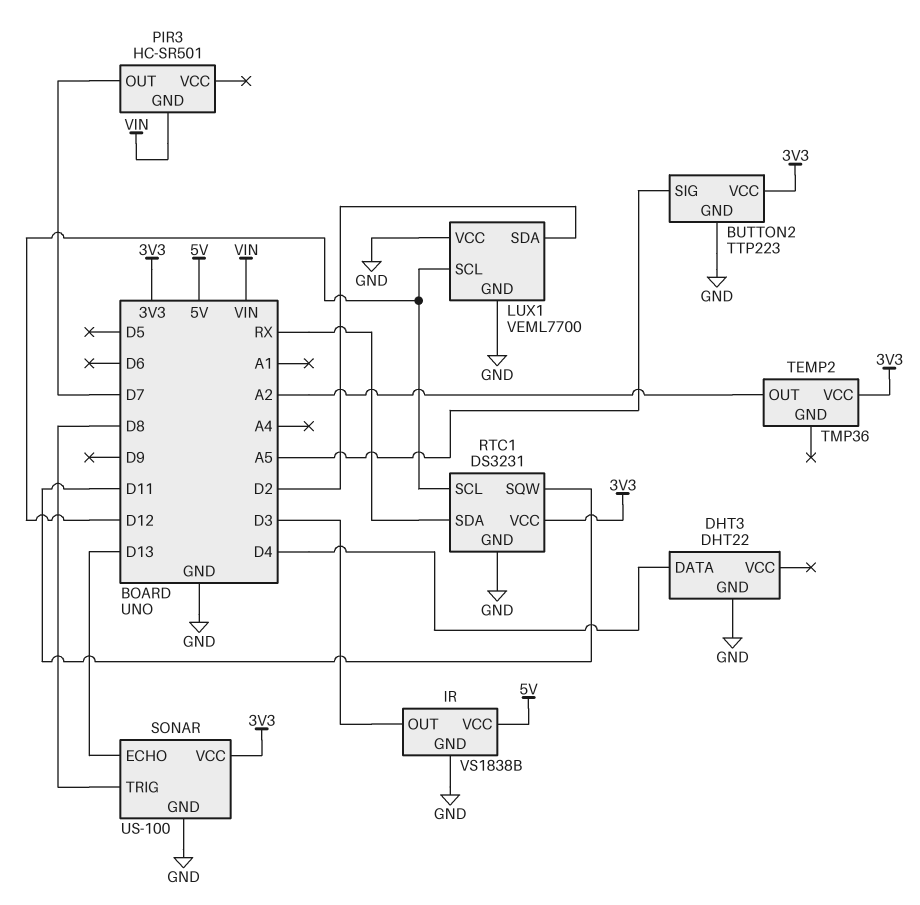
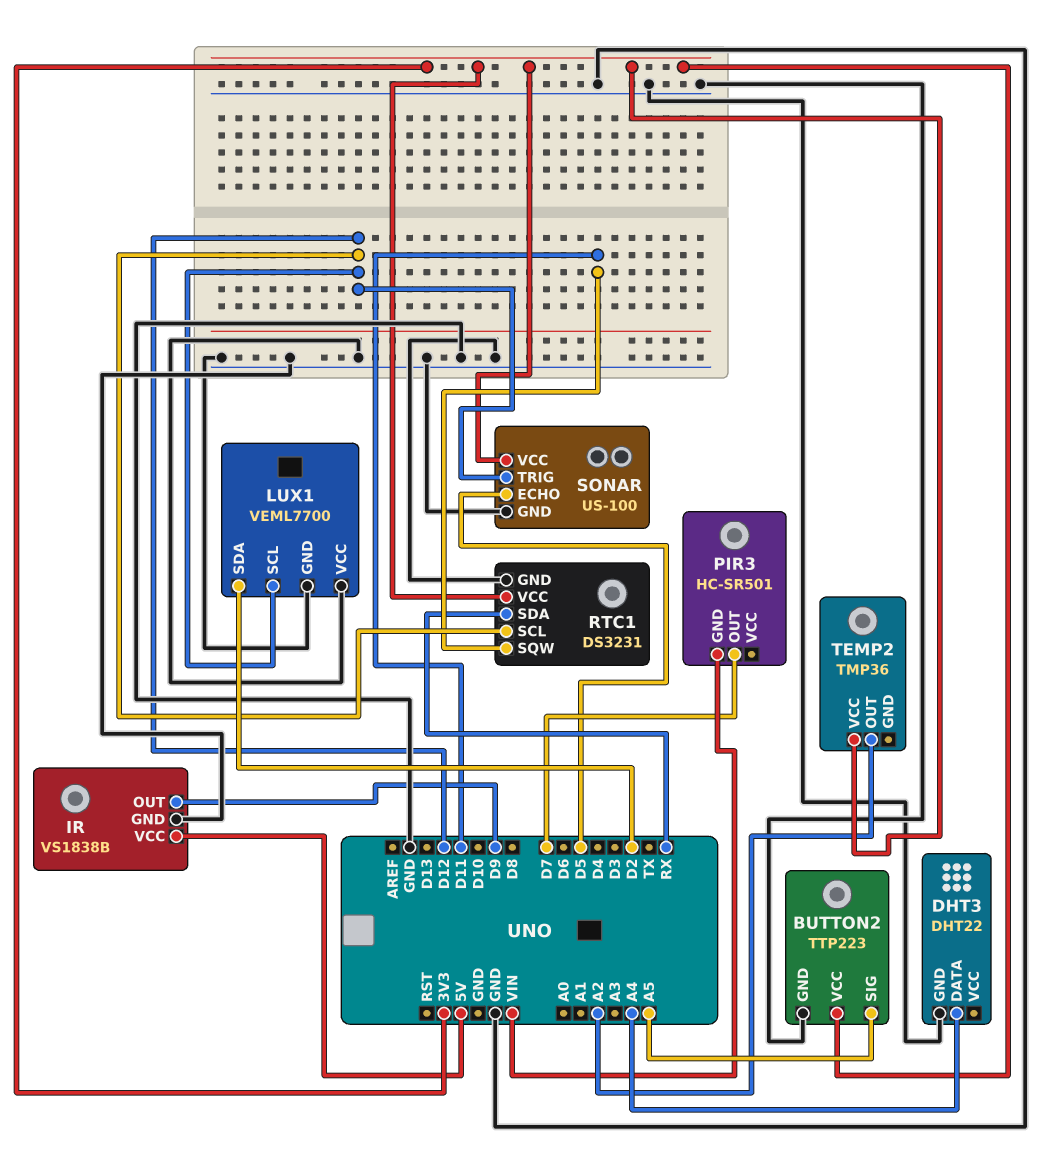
DHT3 pin DATA: D4 -> A4
IR pin OUT: D3 -> D9
SONAR pin ECHO: D13 -> D5
SONAR pin TRIG: D8 -> D12

